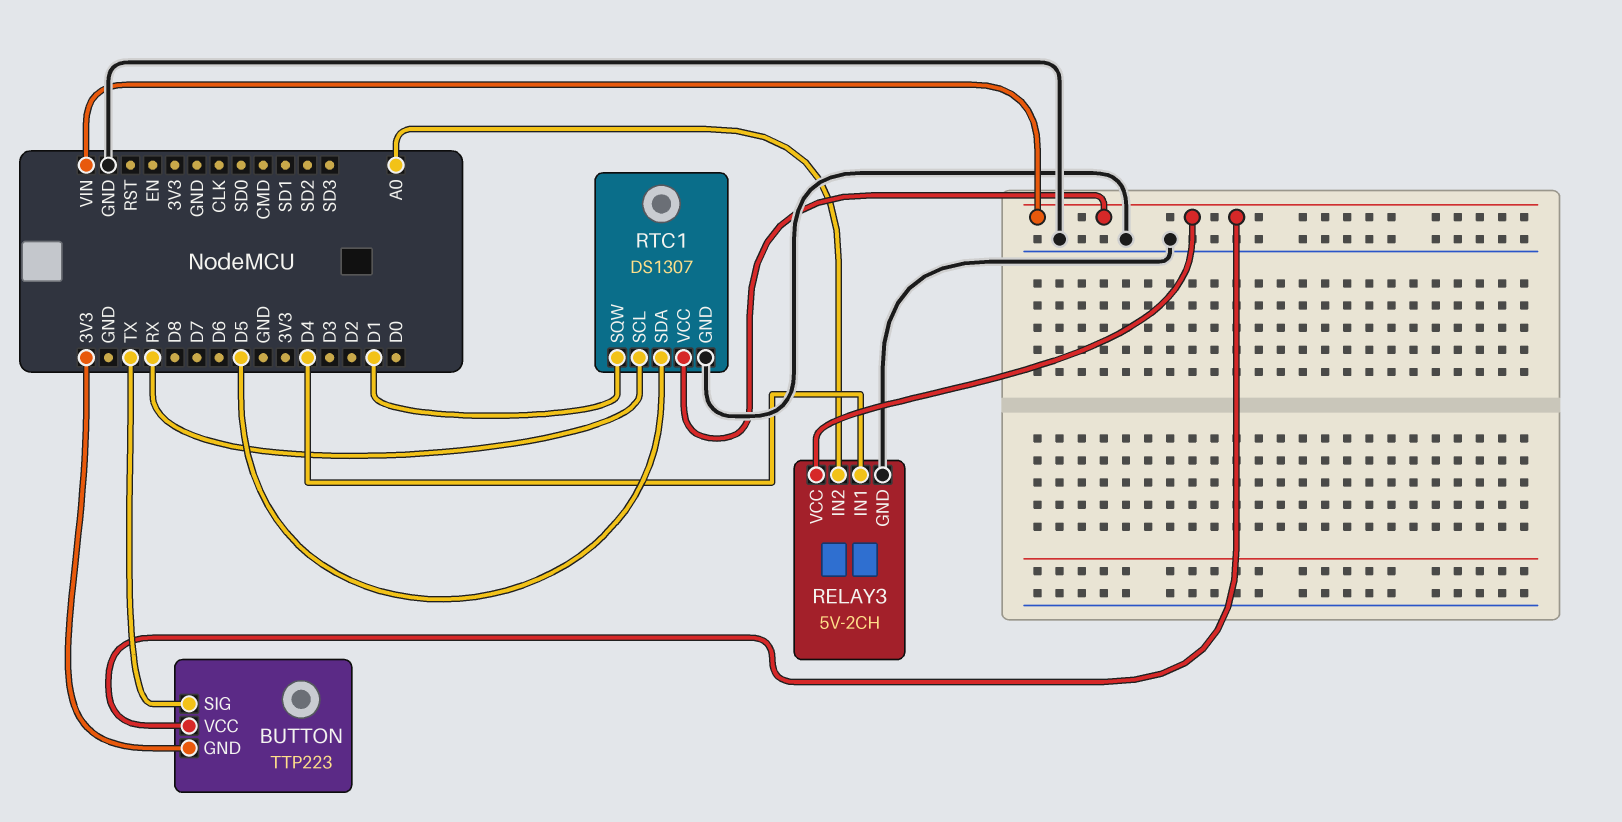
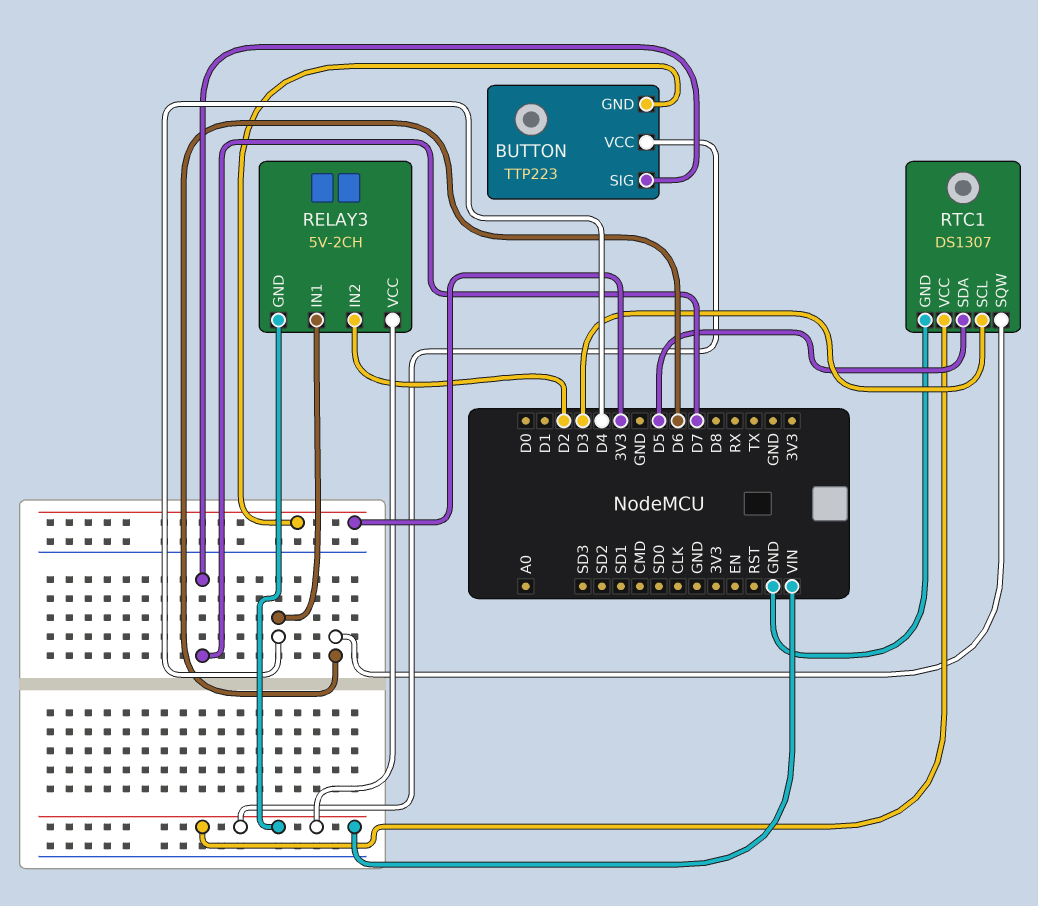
BUTTON pin SIG: TX -> D7
RELAY3 pin GND: GND -> VIN
RELAY3 pin IN2: A0 -> D2
RTC1 pin SCL: RX -> D3
RTC1 pin SQW: D1 -> D6

